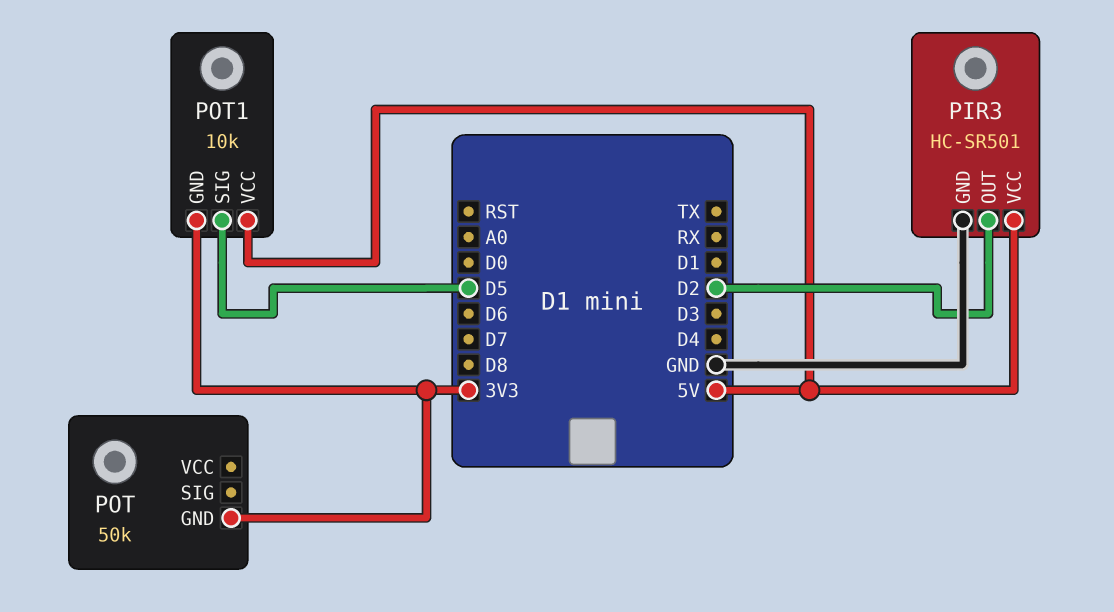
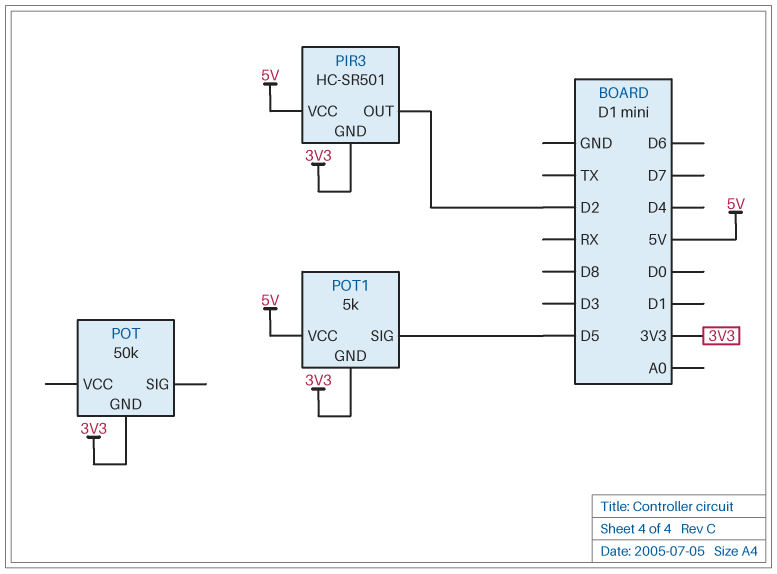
PIR3 pin GND: GND -> 3V3
POT1: 10k -> 5k

